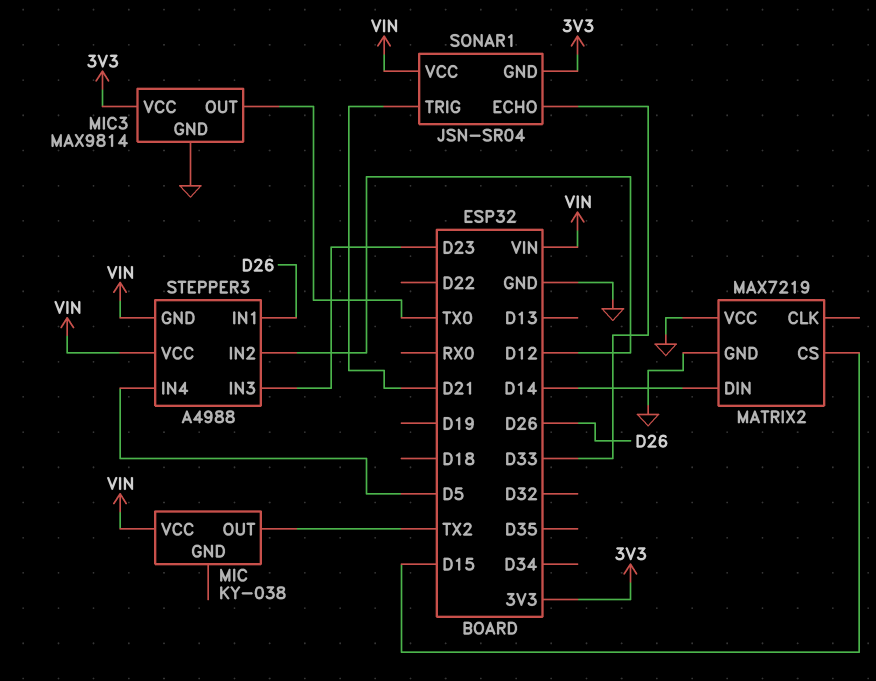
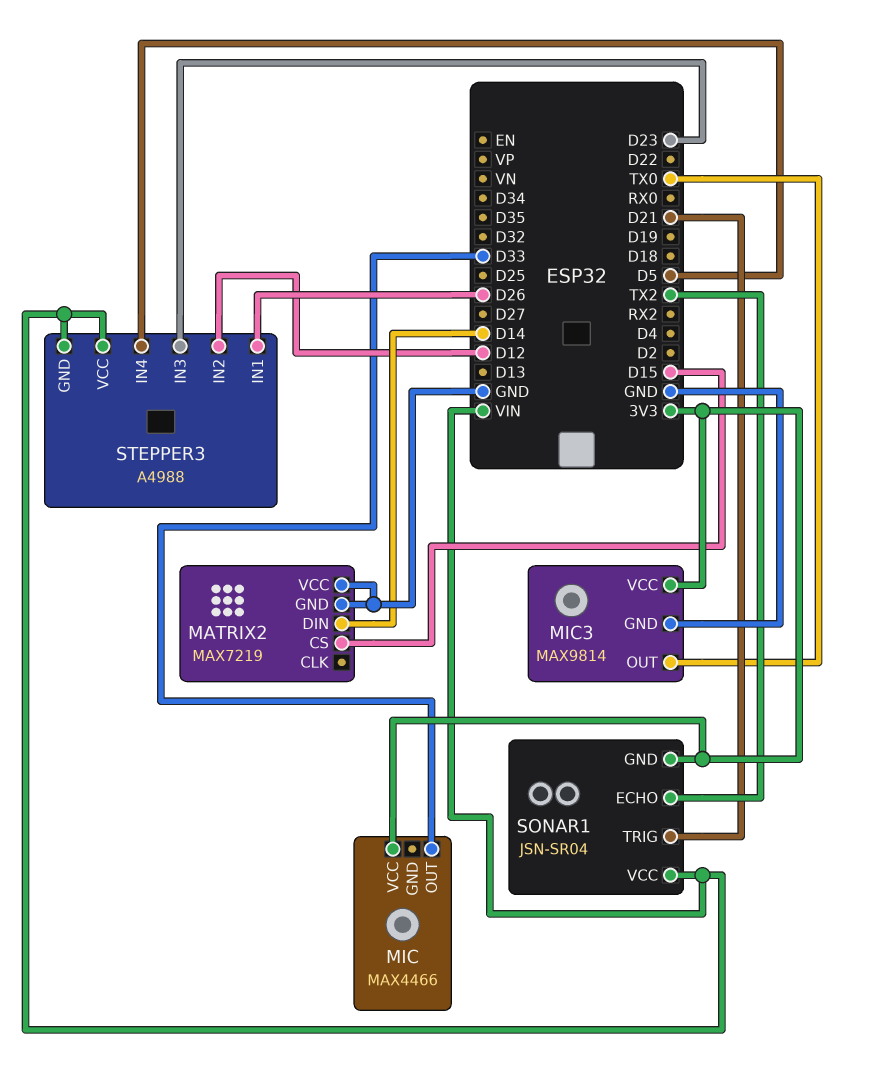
MIC: KY-038 -> MAX4466
MIC pin OUT: TX2 -> D33
MIC pin VCC: VIN -> 3V3
SONAR1 pin ECHO: D33 -> TX2

